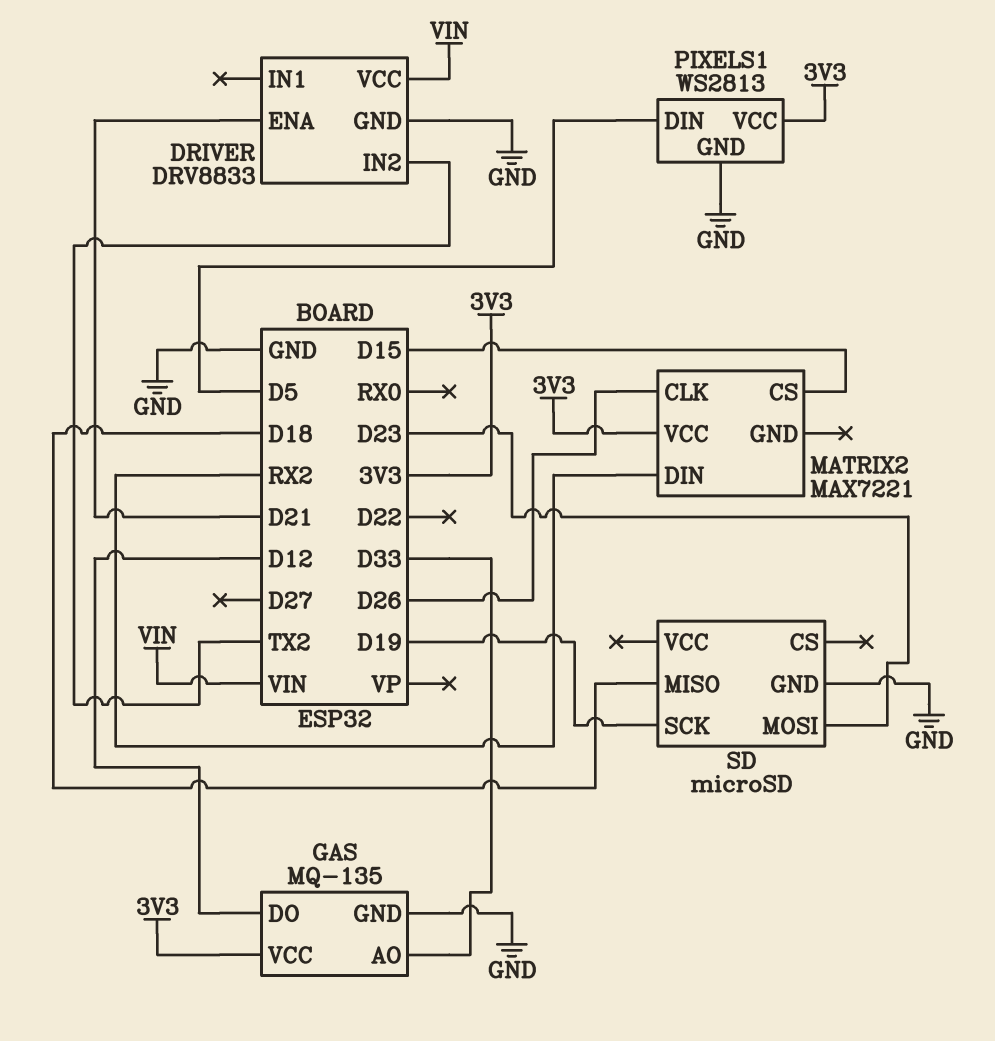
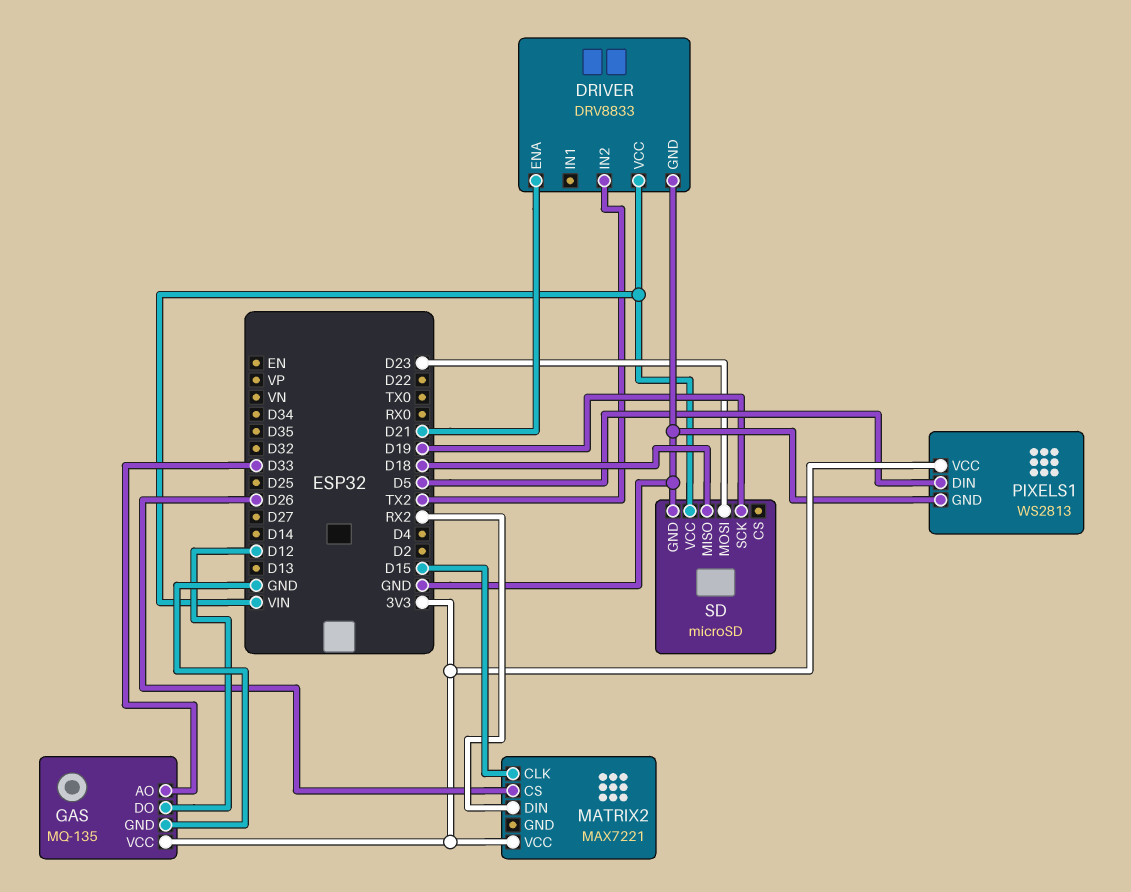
MATRIX2 pin CLK: D26 -> D15
MATRIX2 pin CS: D15 -> D26
SD pin VCC: none -> VIN

